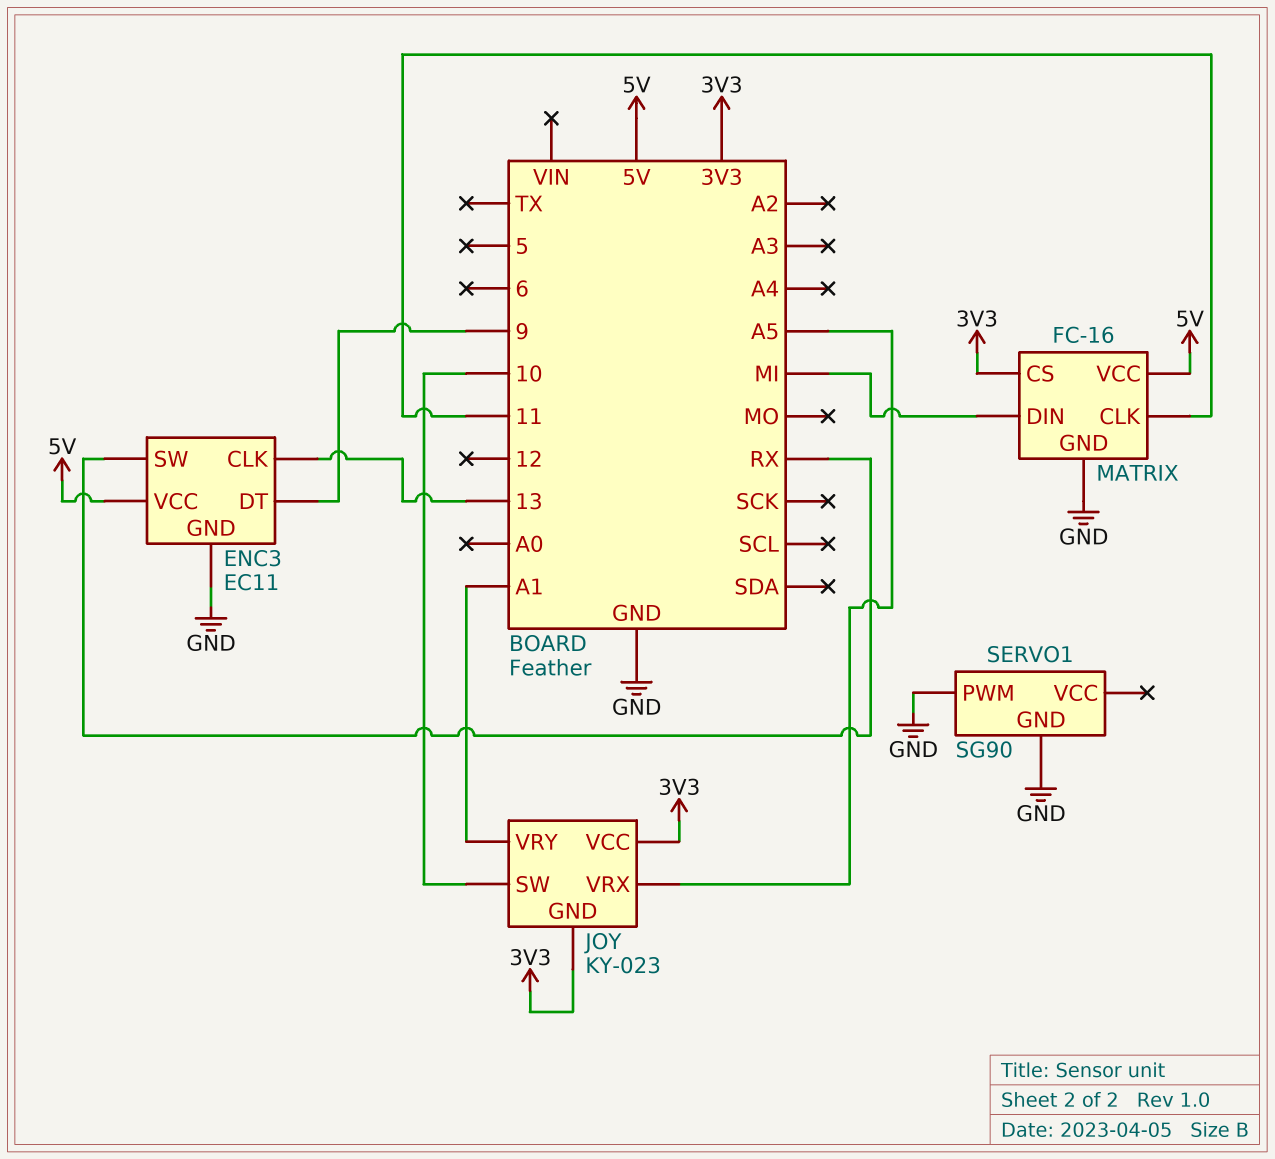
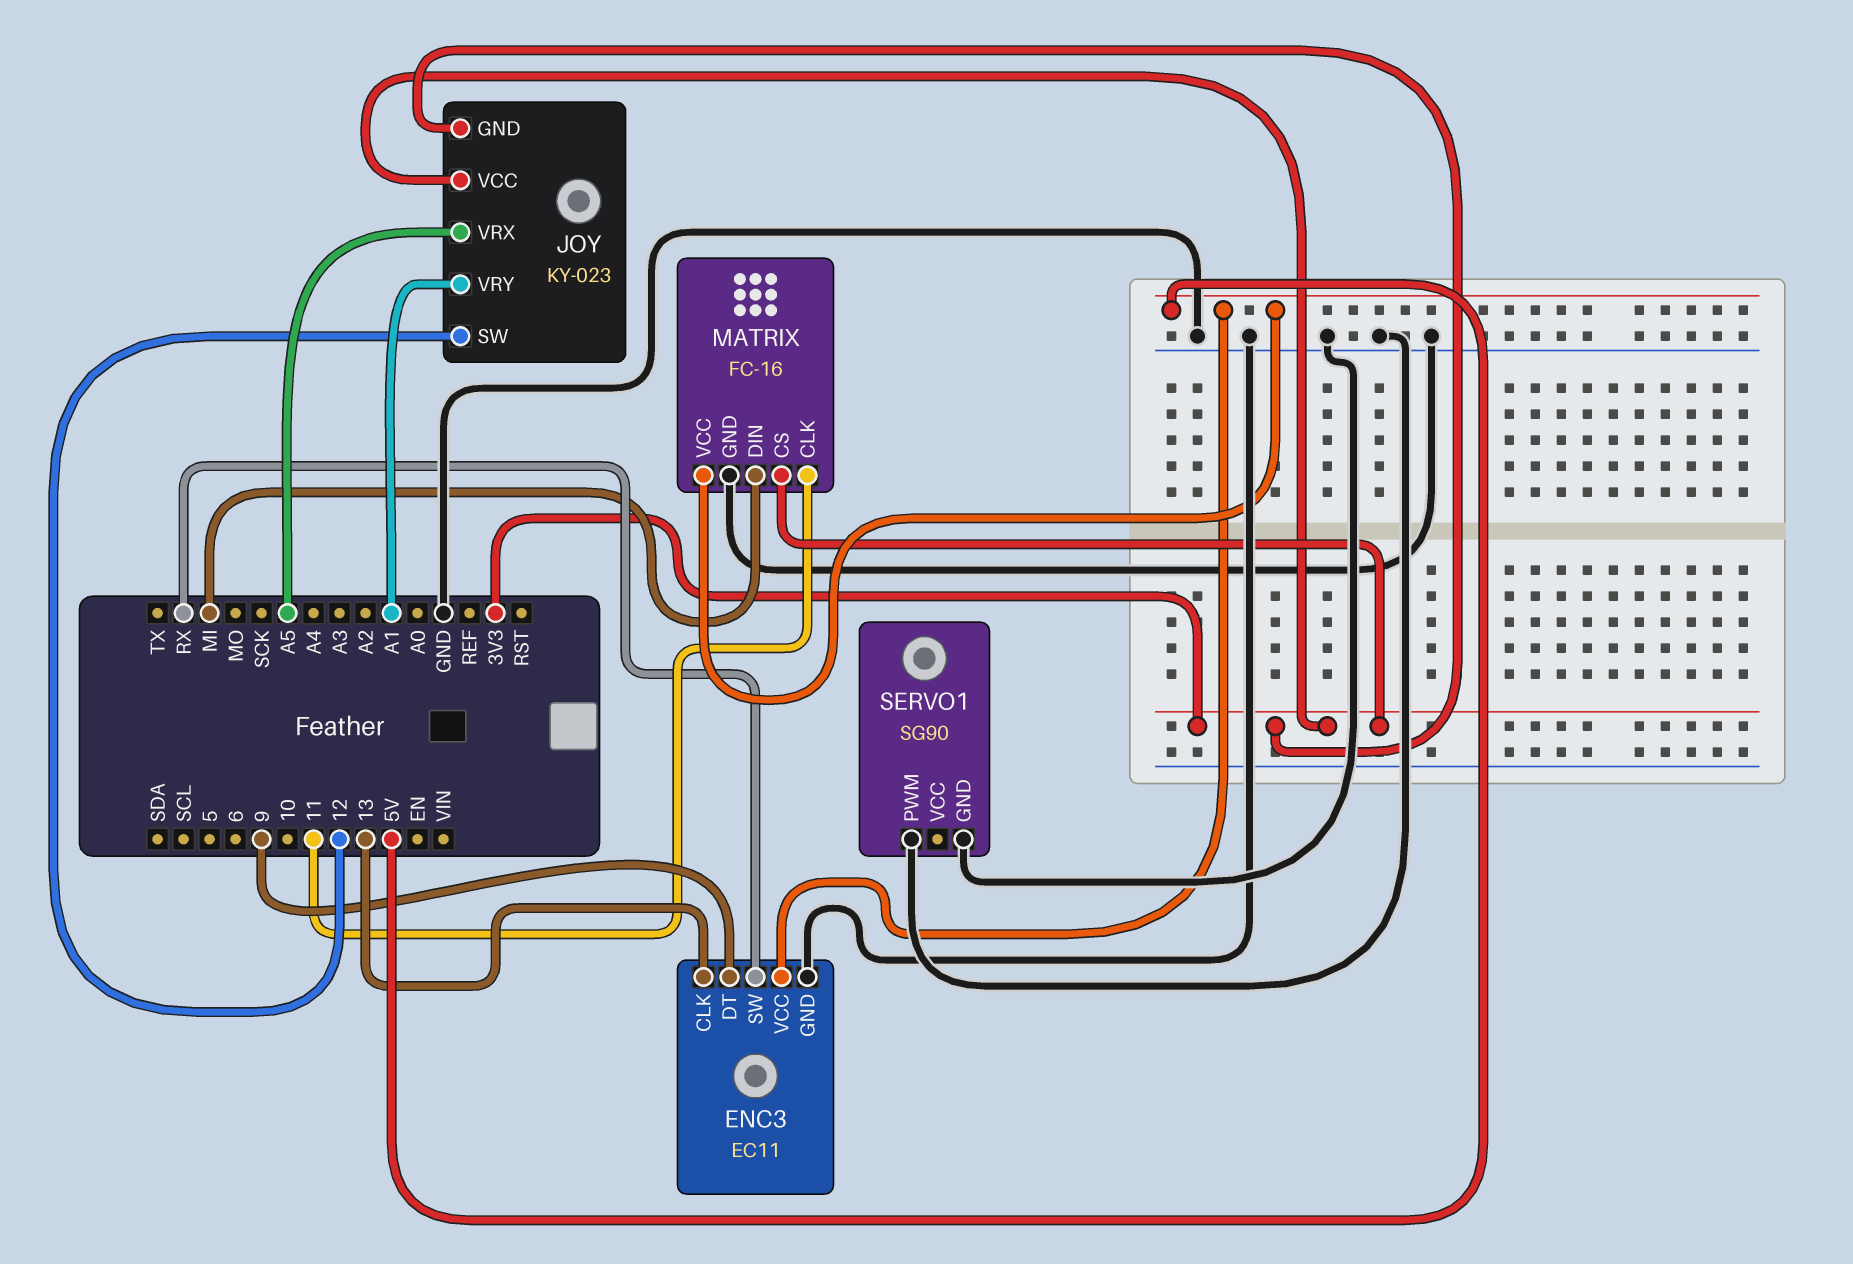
JOY pin SW: 10 -> 12

